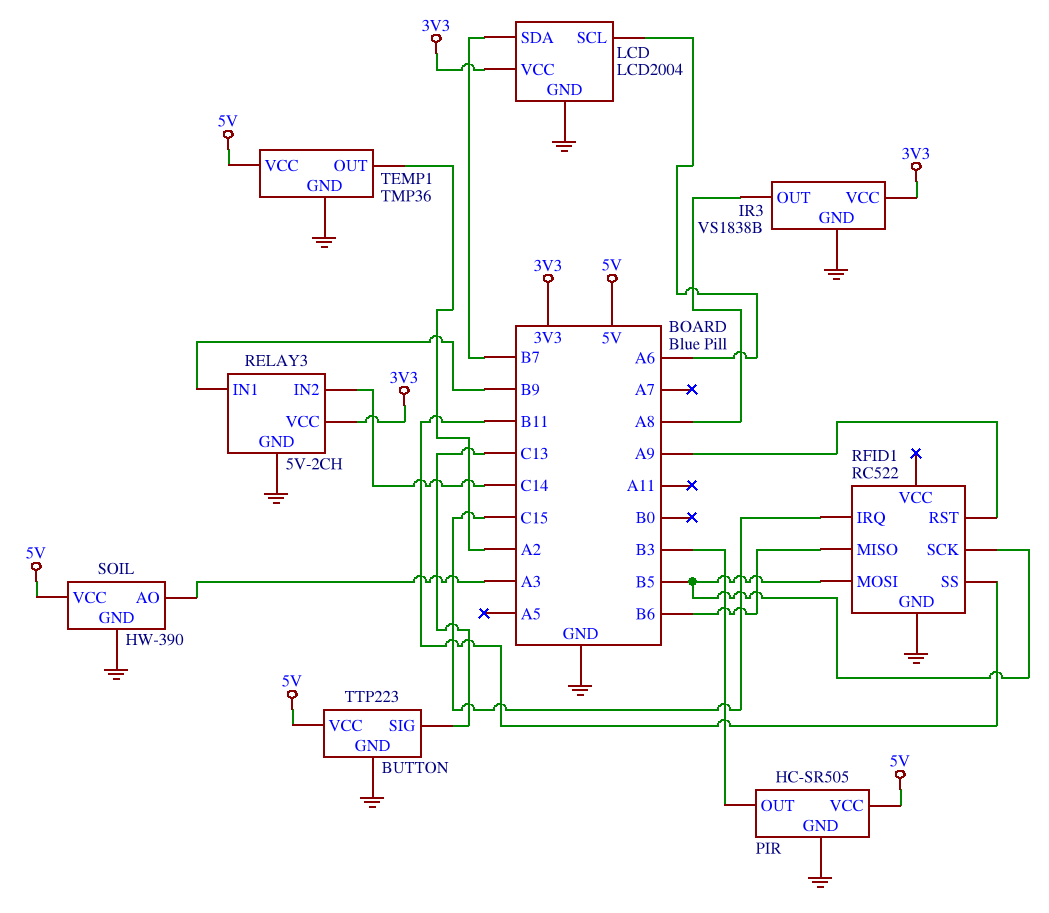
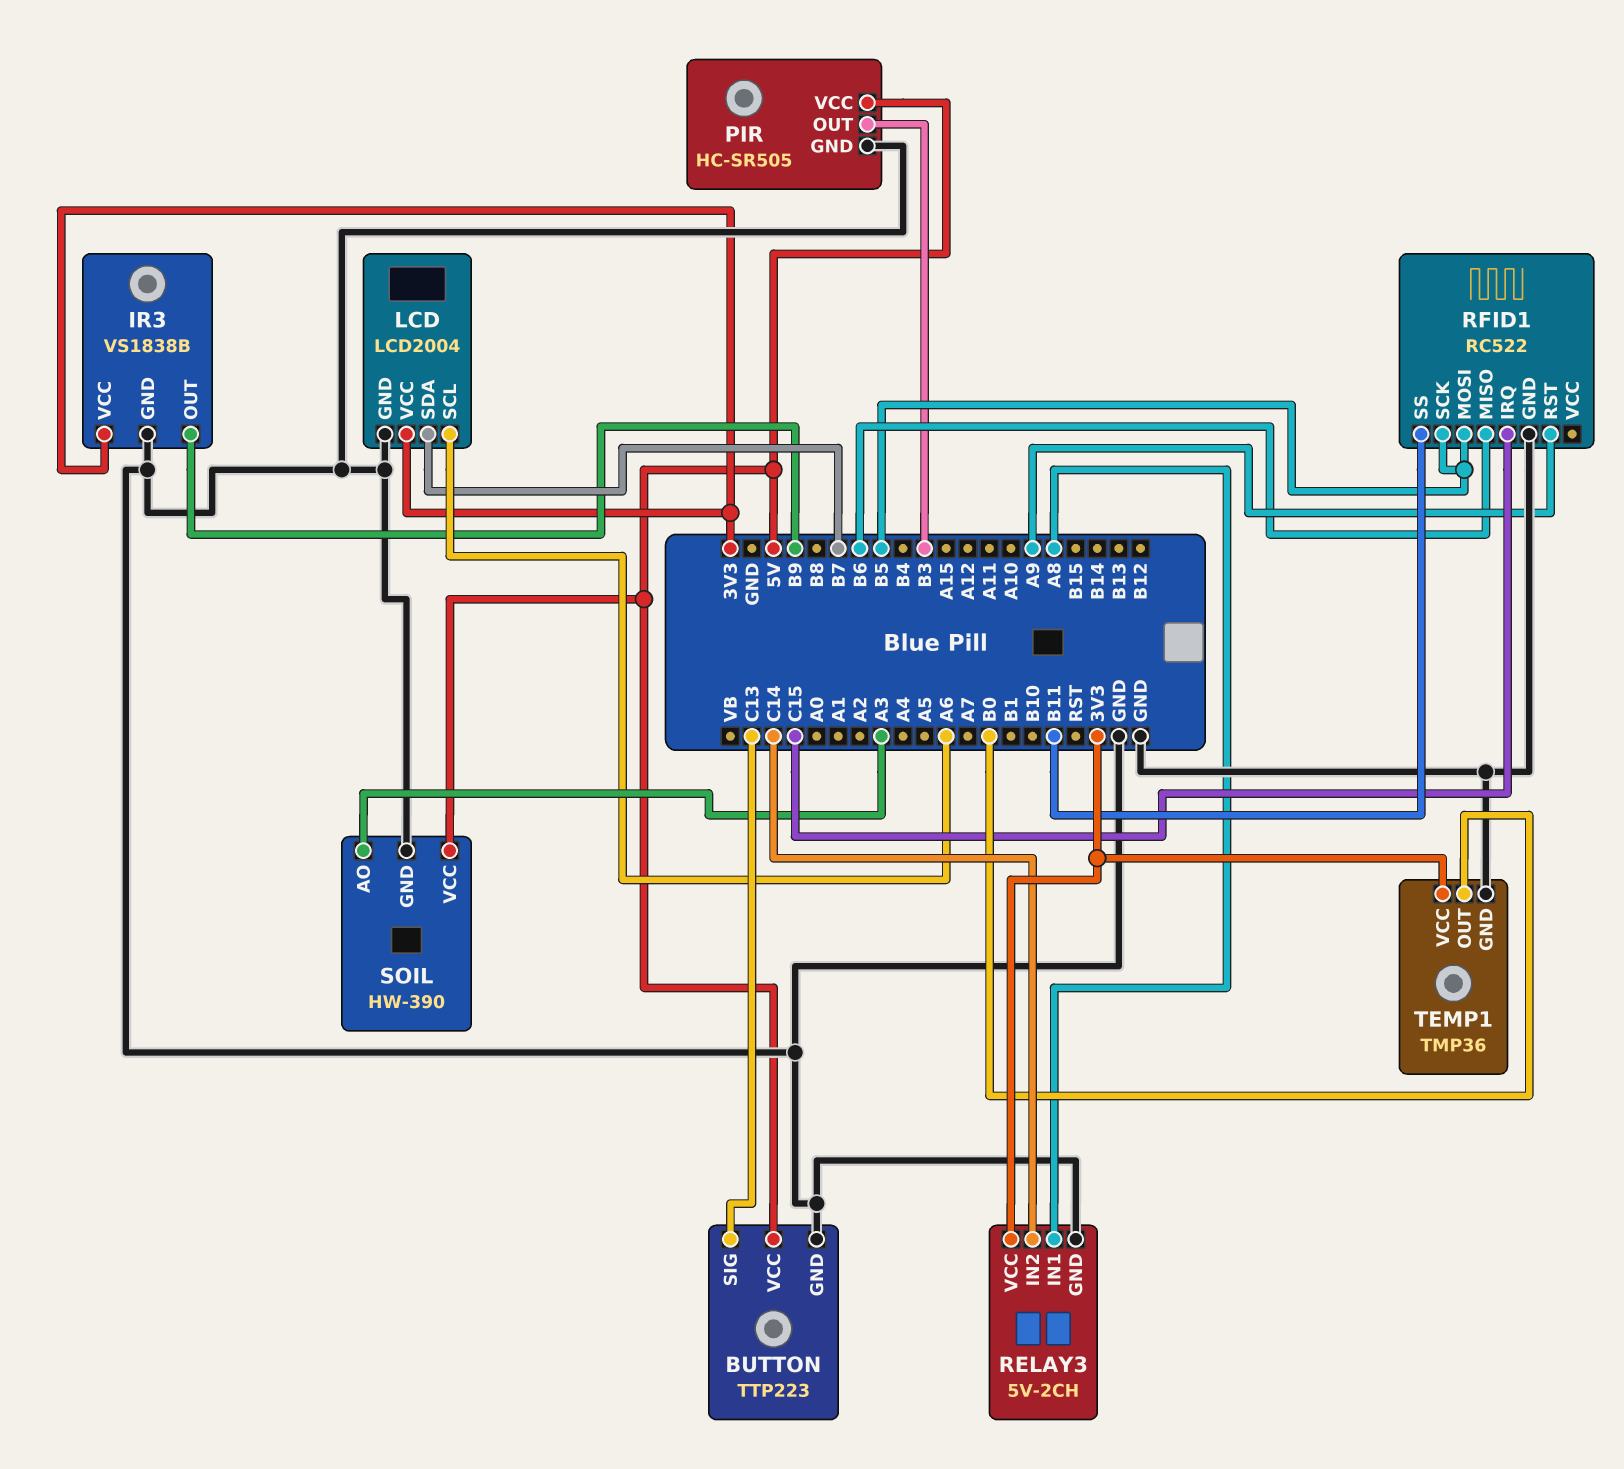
IR3 pin OUT: A8 -> B9
RELAY3 pin IN1: B9 -> A8
TEMP1 pin OUT: A2 -> B0
TEMP1 pin VCC: 5V -> 3V3

